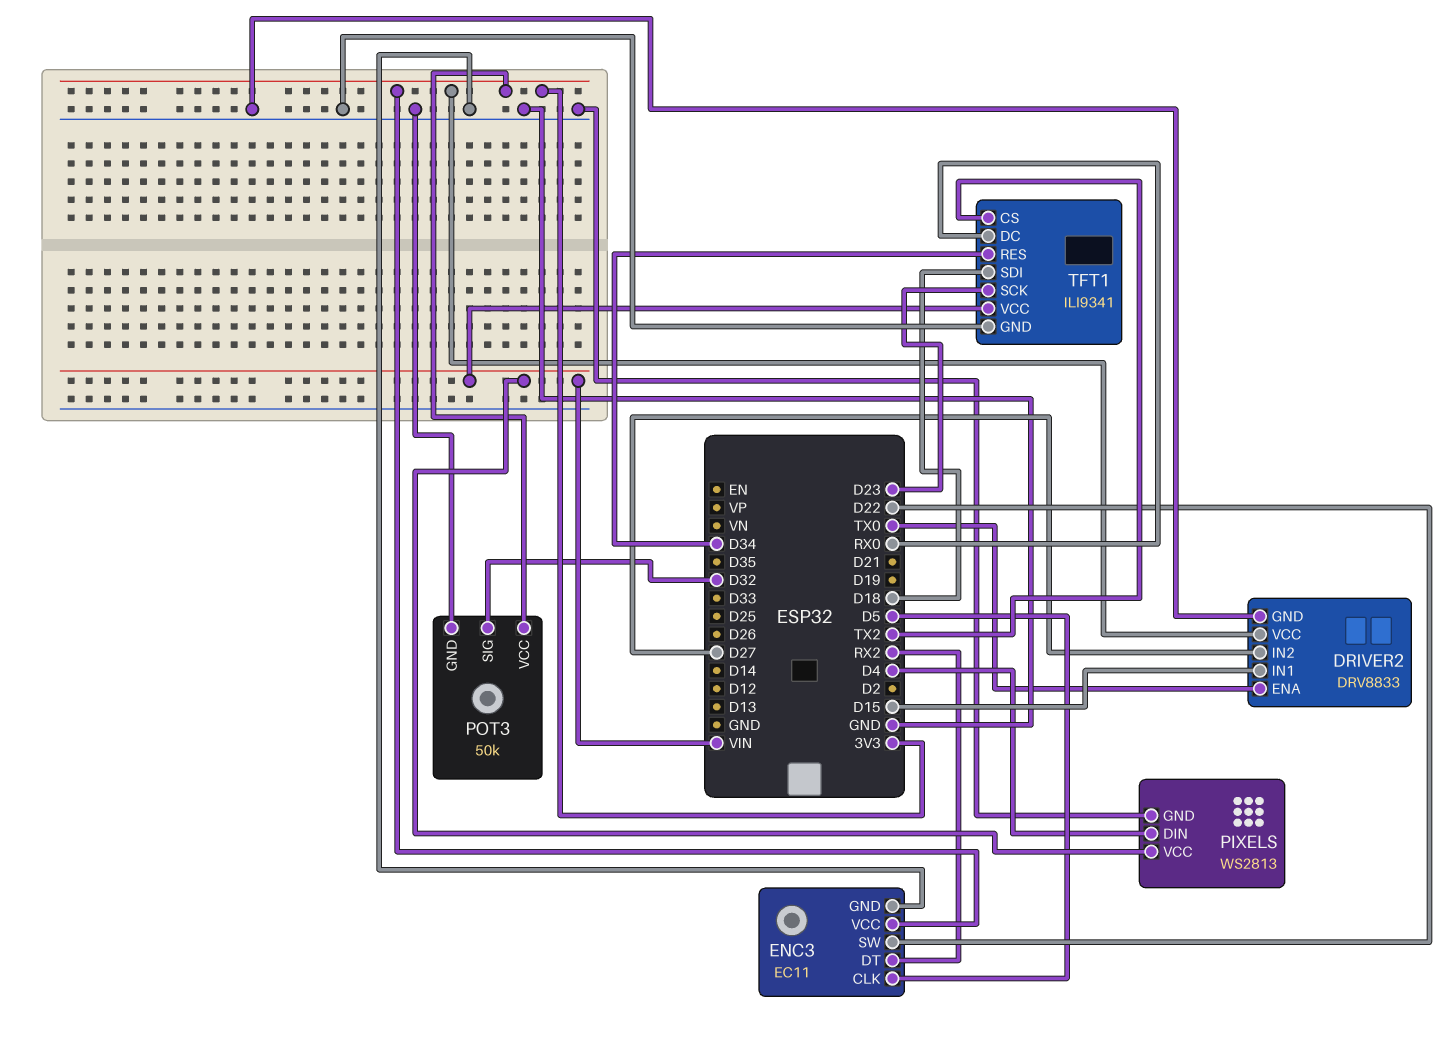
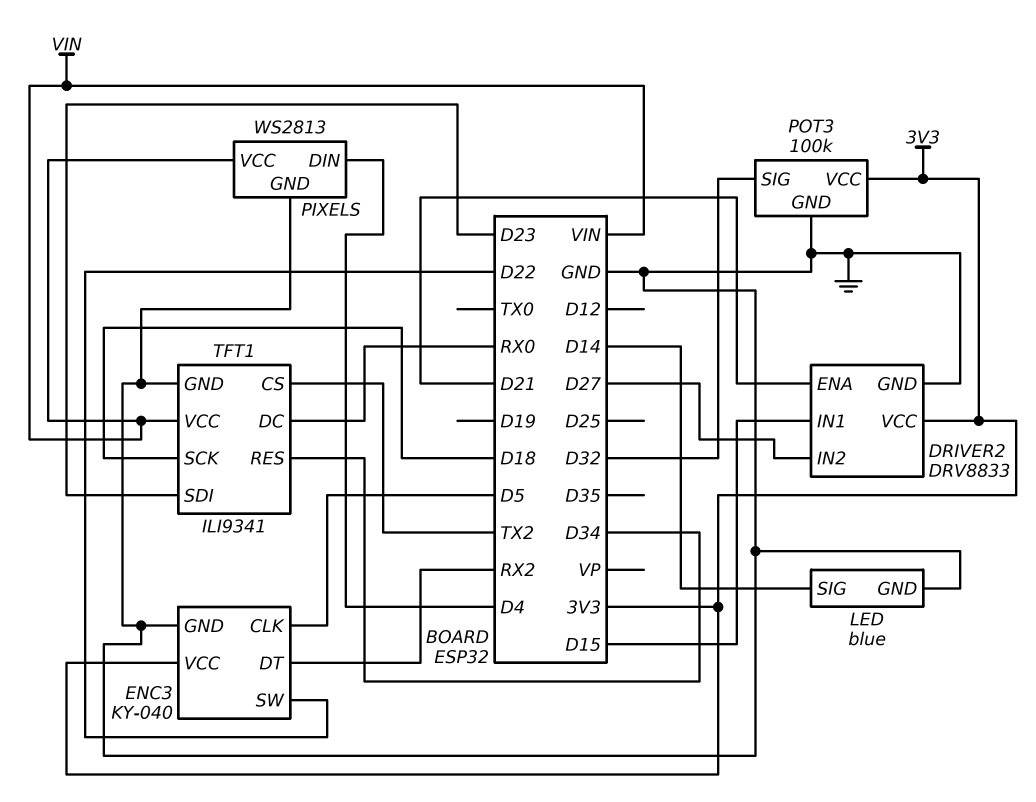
DRIVER2 pin ENA: TX0 -> D21
ENC3: EC11 -> KY-040
LED: none -> blue
LED pin GND: none -> GND
LED pin SIG: none -> D14
POT3: 50k -> 100k
TFT1 pin SCK: D23 -> D18
TFT1 pin SDI: D18 -> D23

